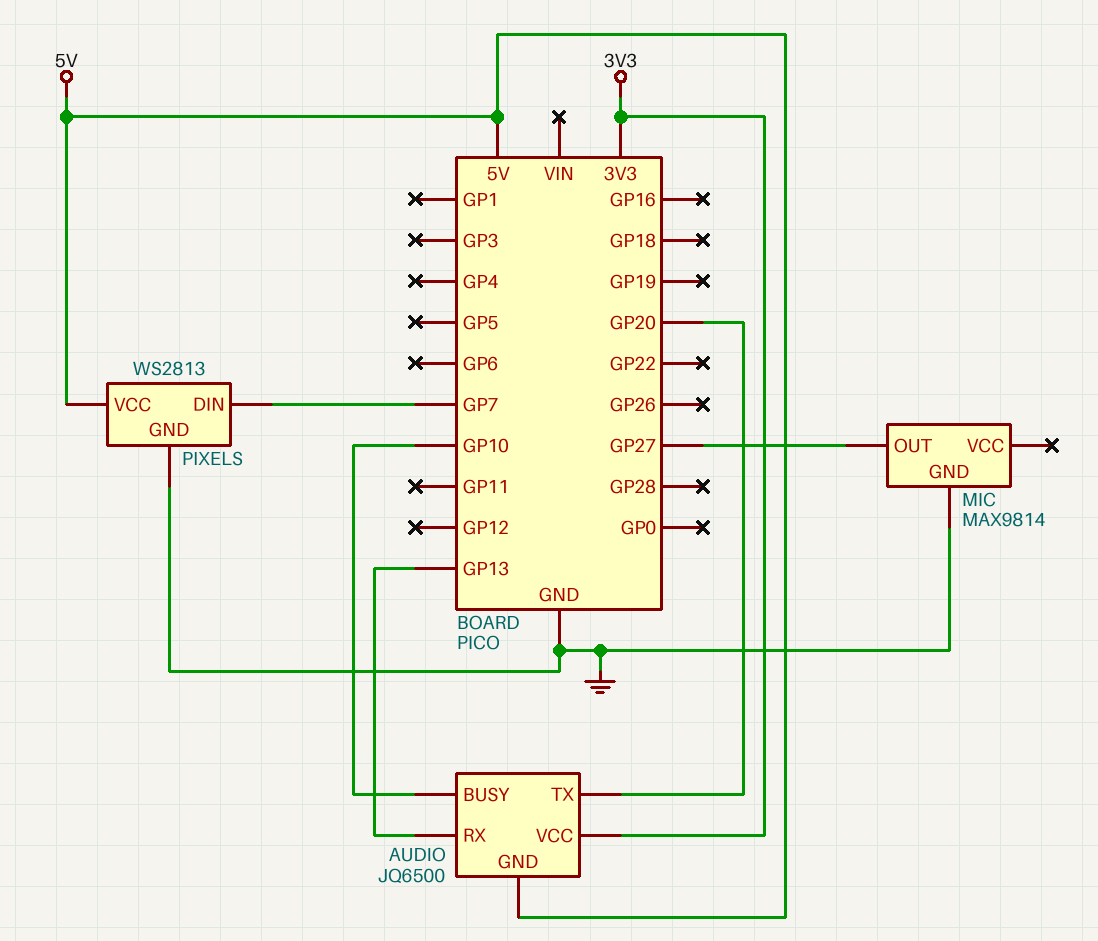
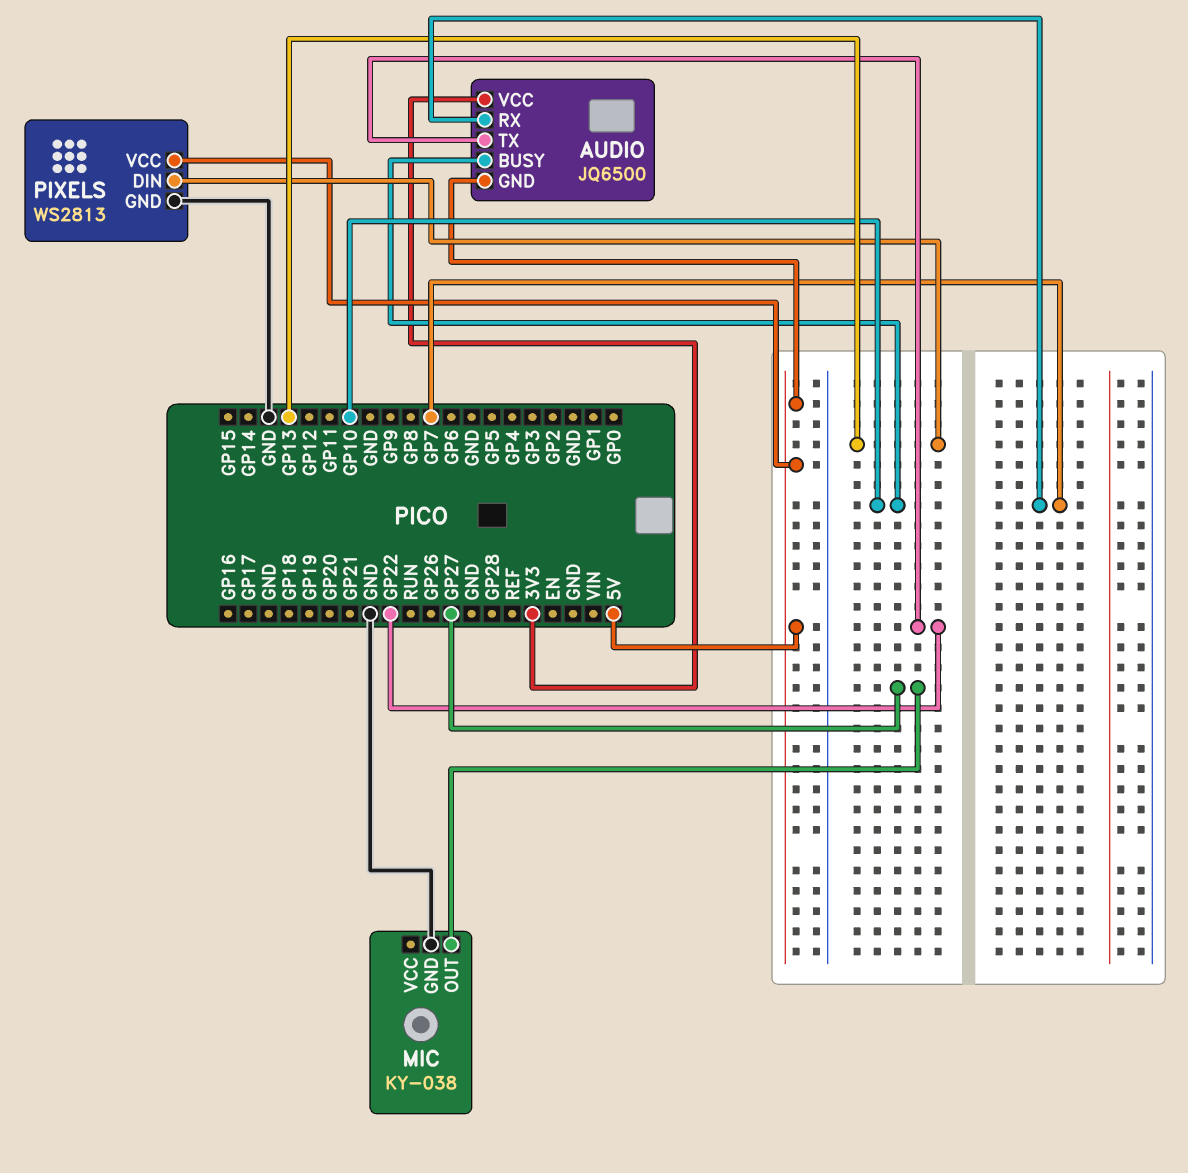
AUDIO pin RX: GP13 -> GP7
AUDIO pin TX: GP20 -> GP22
MIC: MAX9814 -> KY-038
PIXELS pin DIN: GP7 -> GP13

